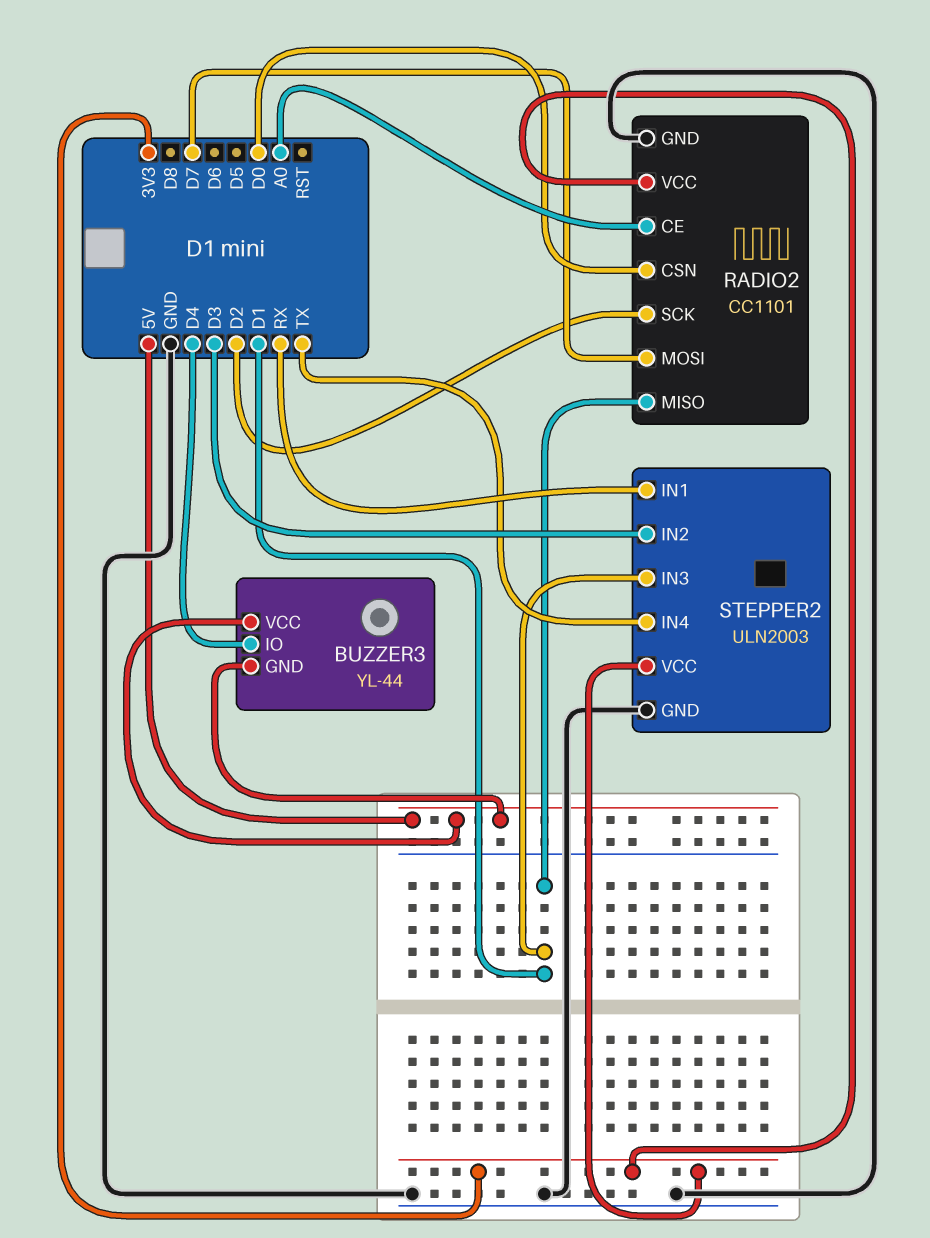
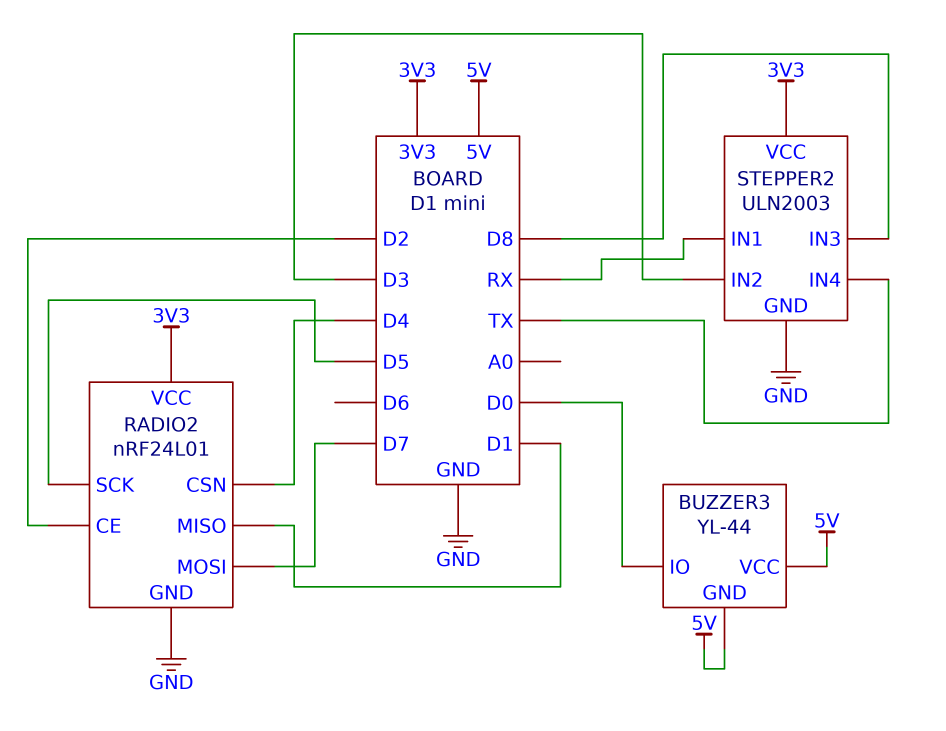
BUZZER3 pin IO: D4 -> D0
RADIO2: CC1101 -> nRF24L01
RADIO2 pin CE: A0 -> D2
RADIO2 pin CSN: D0 -> D4
RADIO2 pin SCK: D2 -> D5
STEPPER2 pin IN3: D1 -> D8

